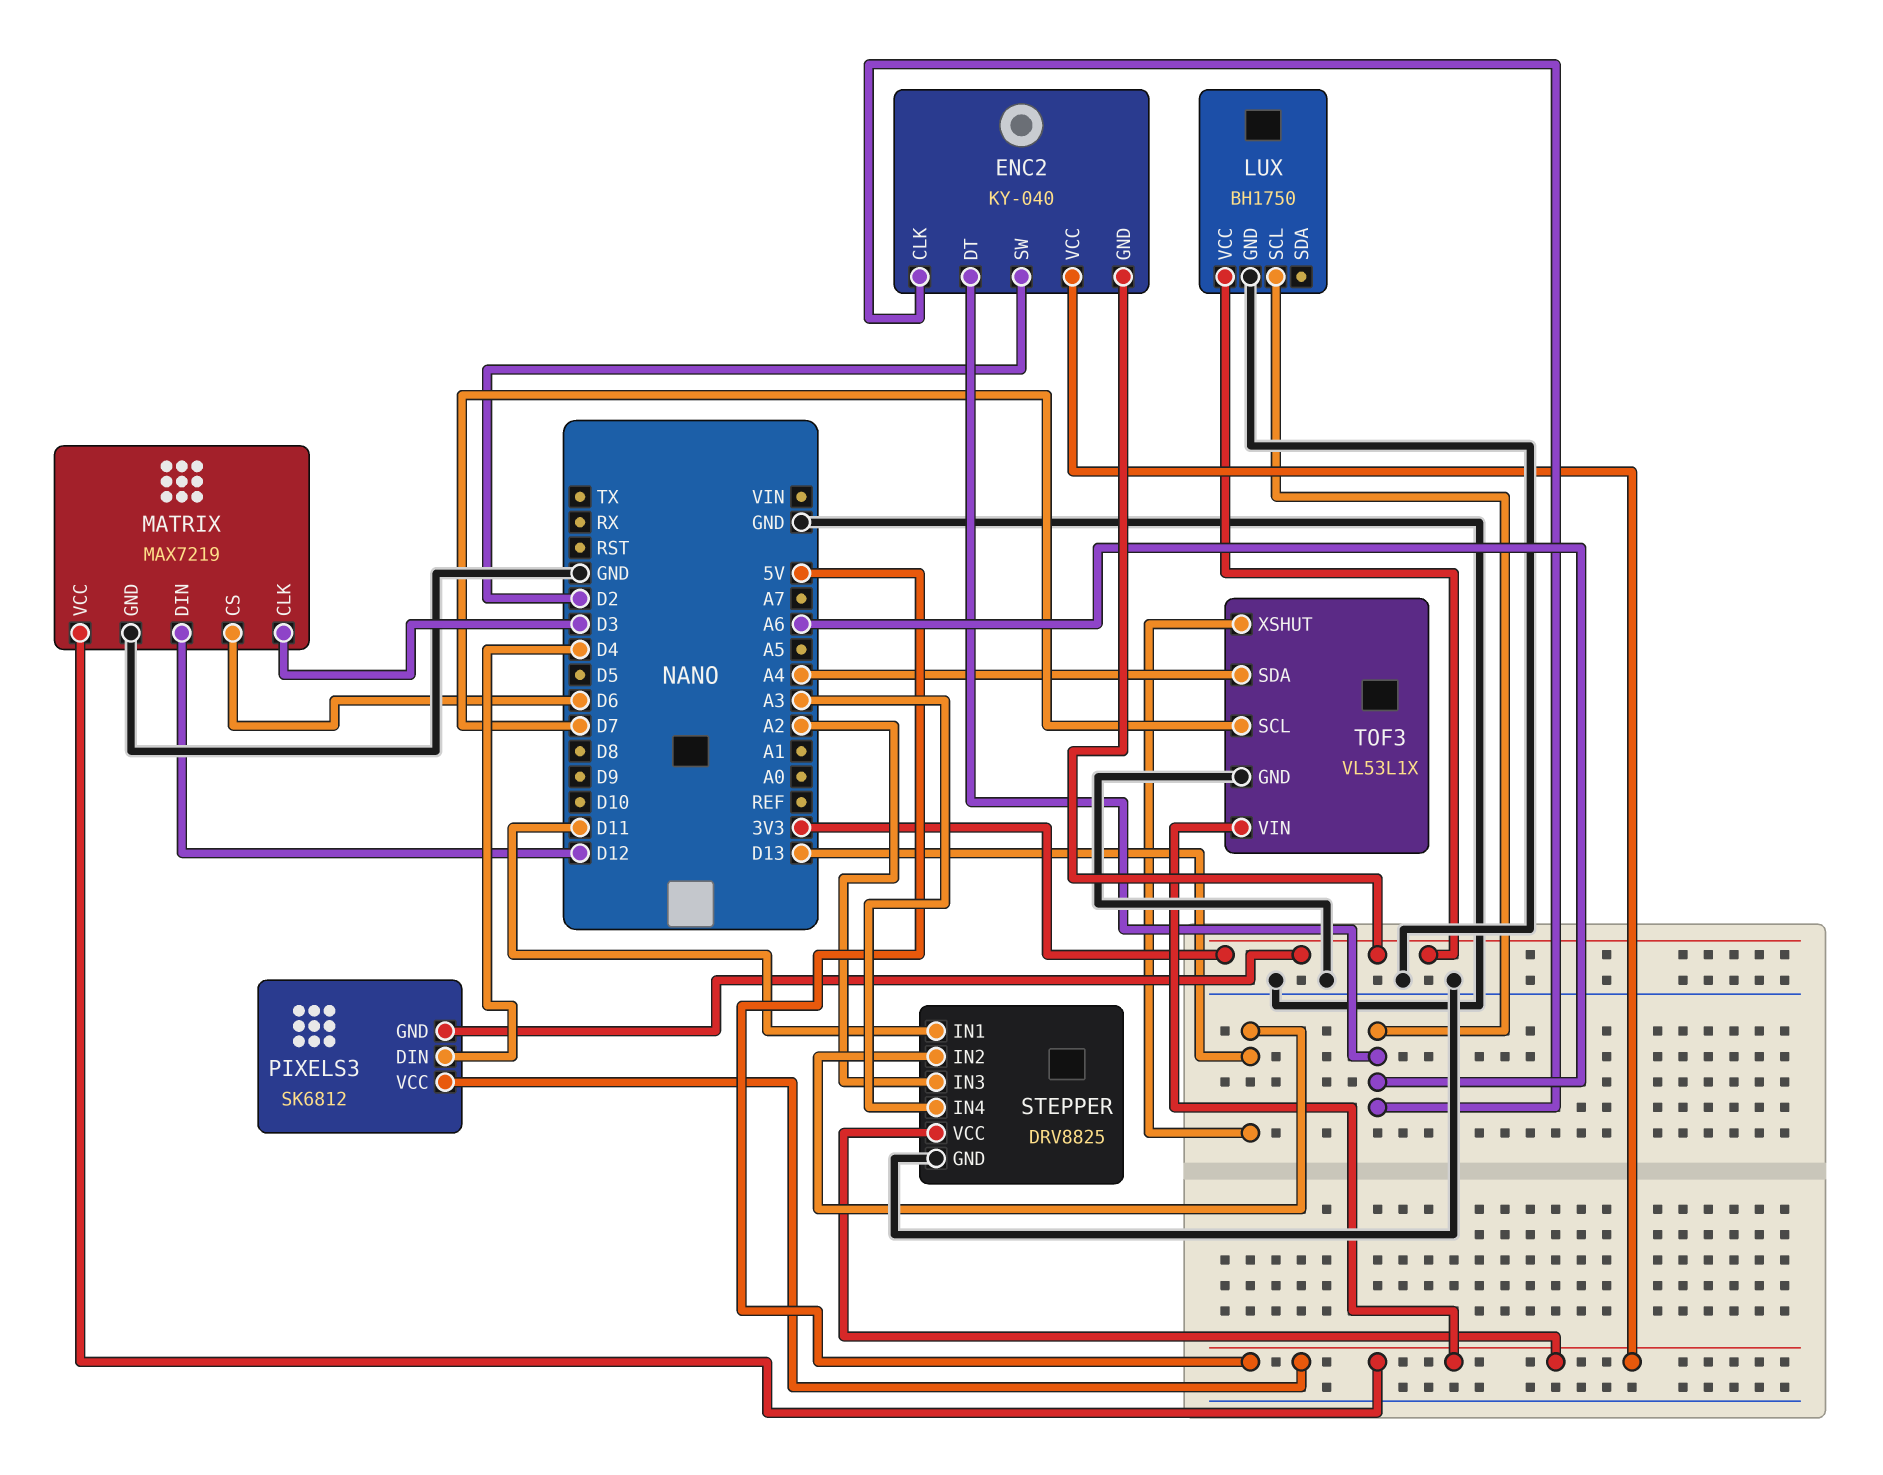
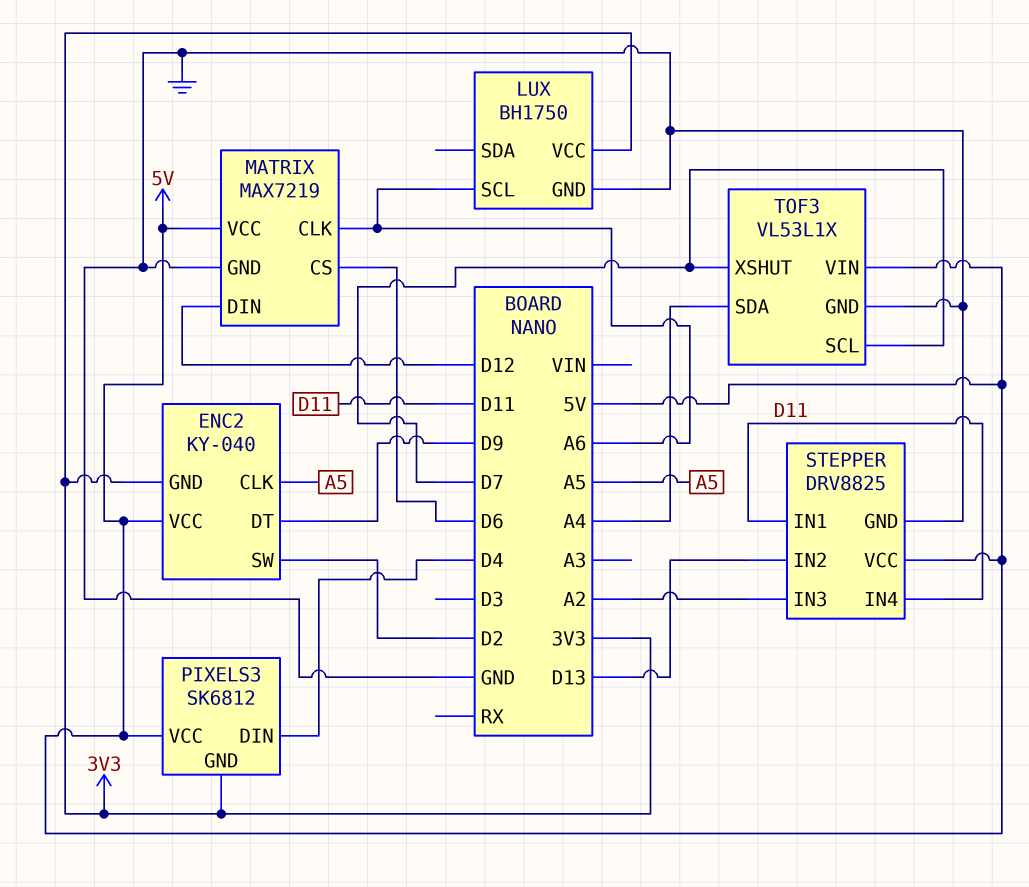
ENC2 pin CLK: A6 -> A5
ENC2 pin DT: A6 -> D9
MATRIX pin CLK: D3 -> A6
STEPPER pin IN4: A3 -> D11
TOF3 pin XSHUT: D13 -> D7

